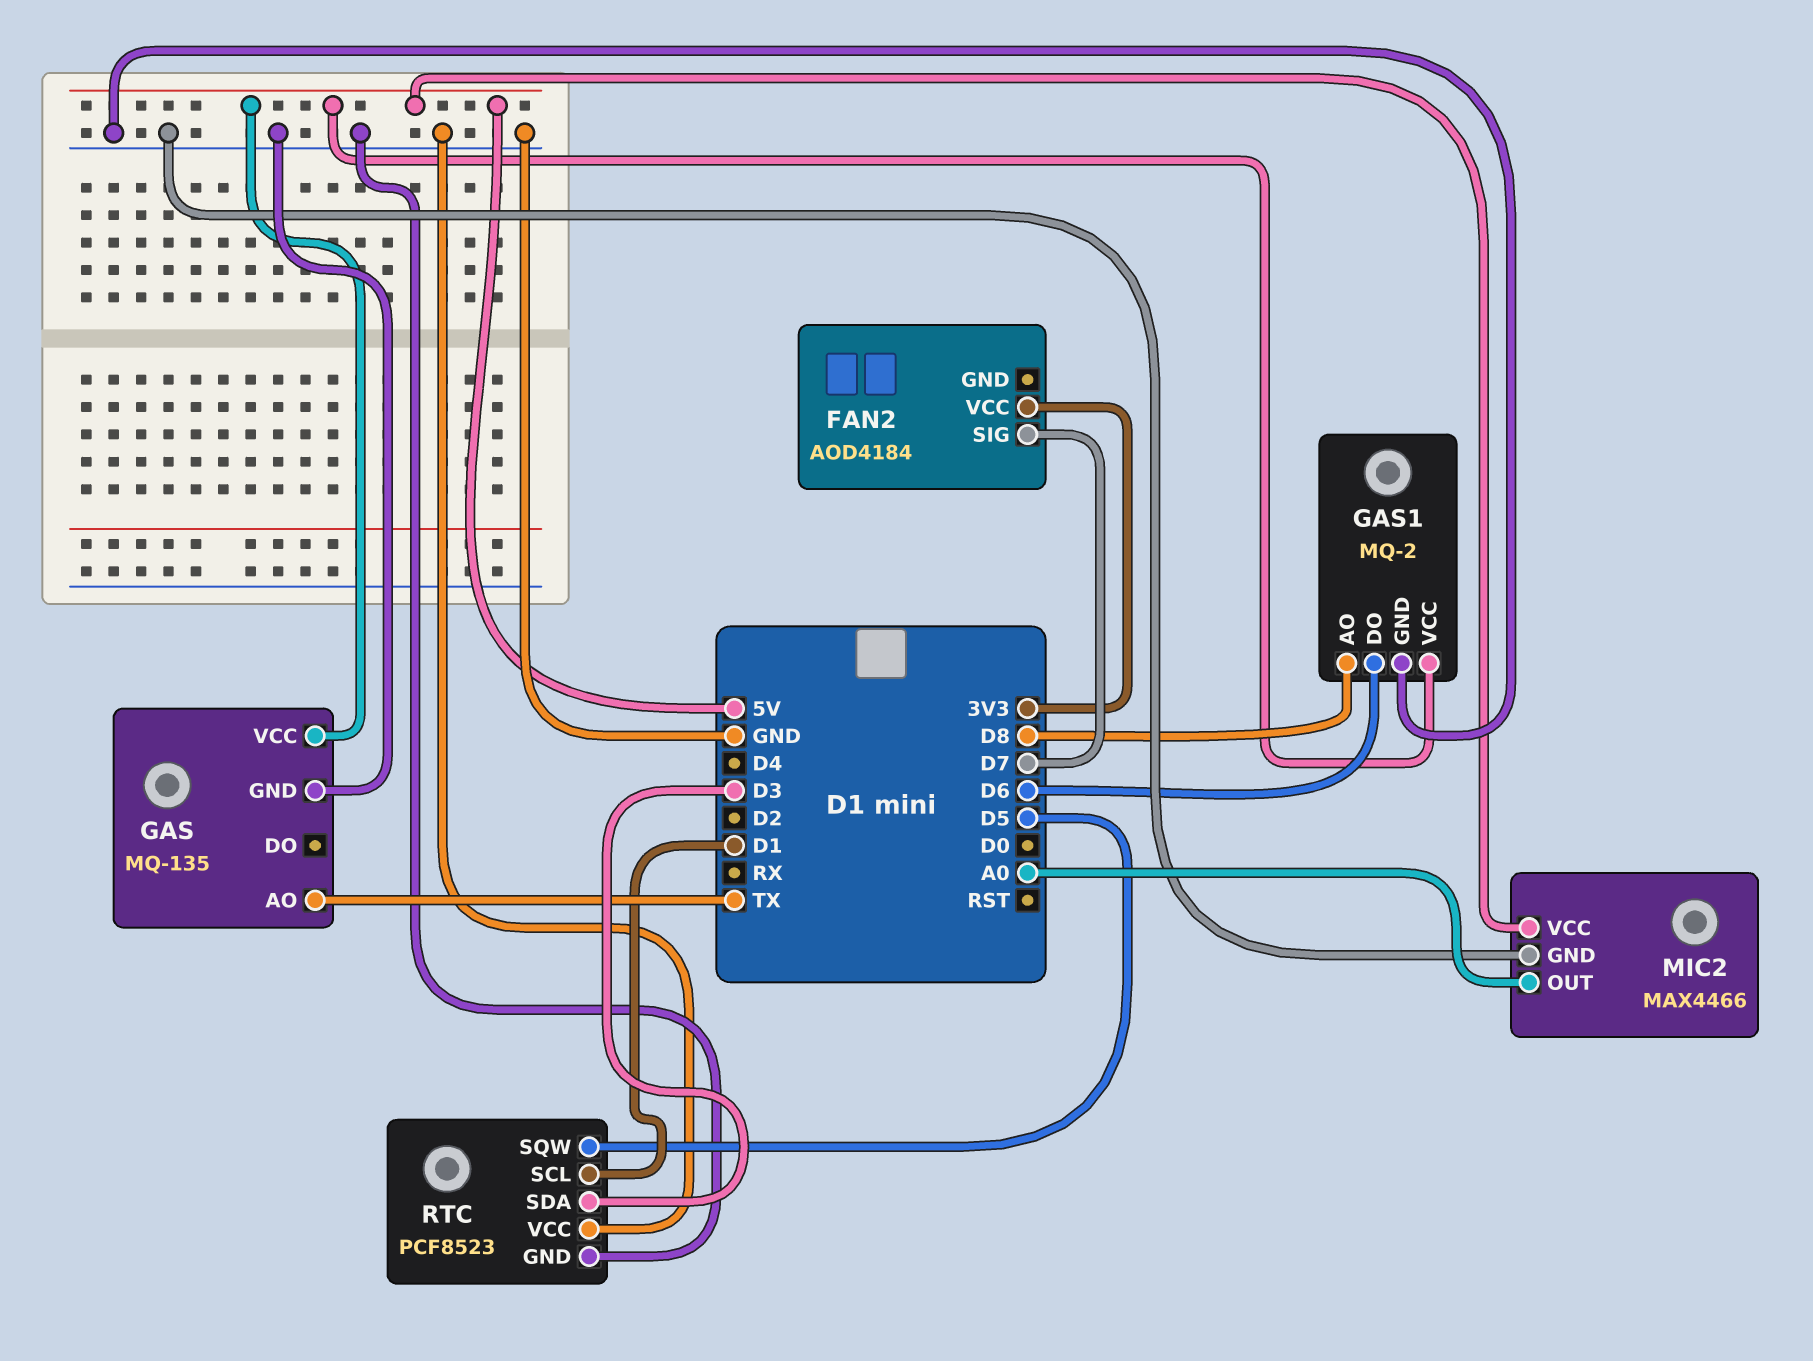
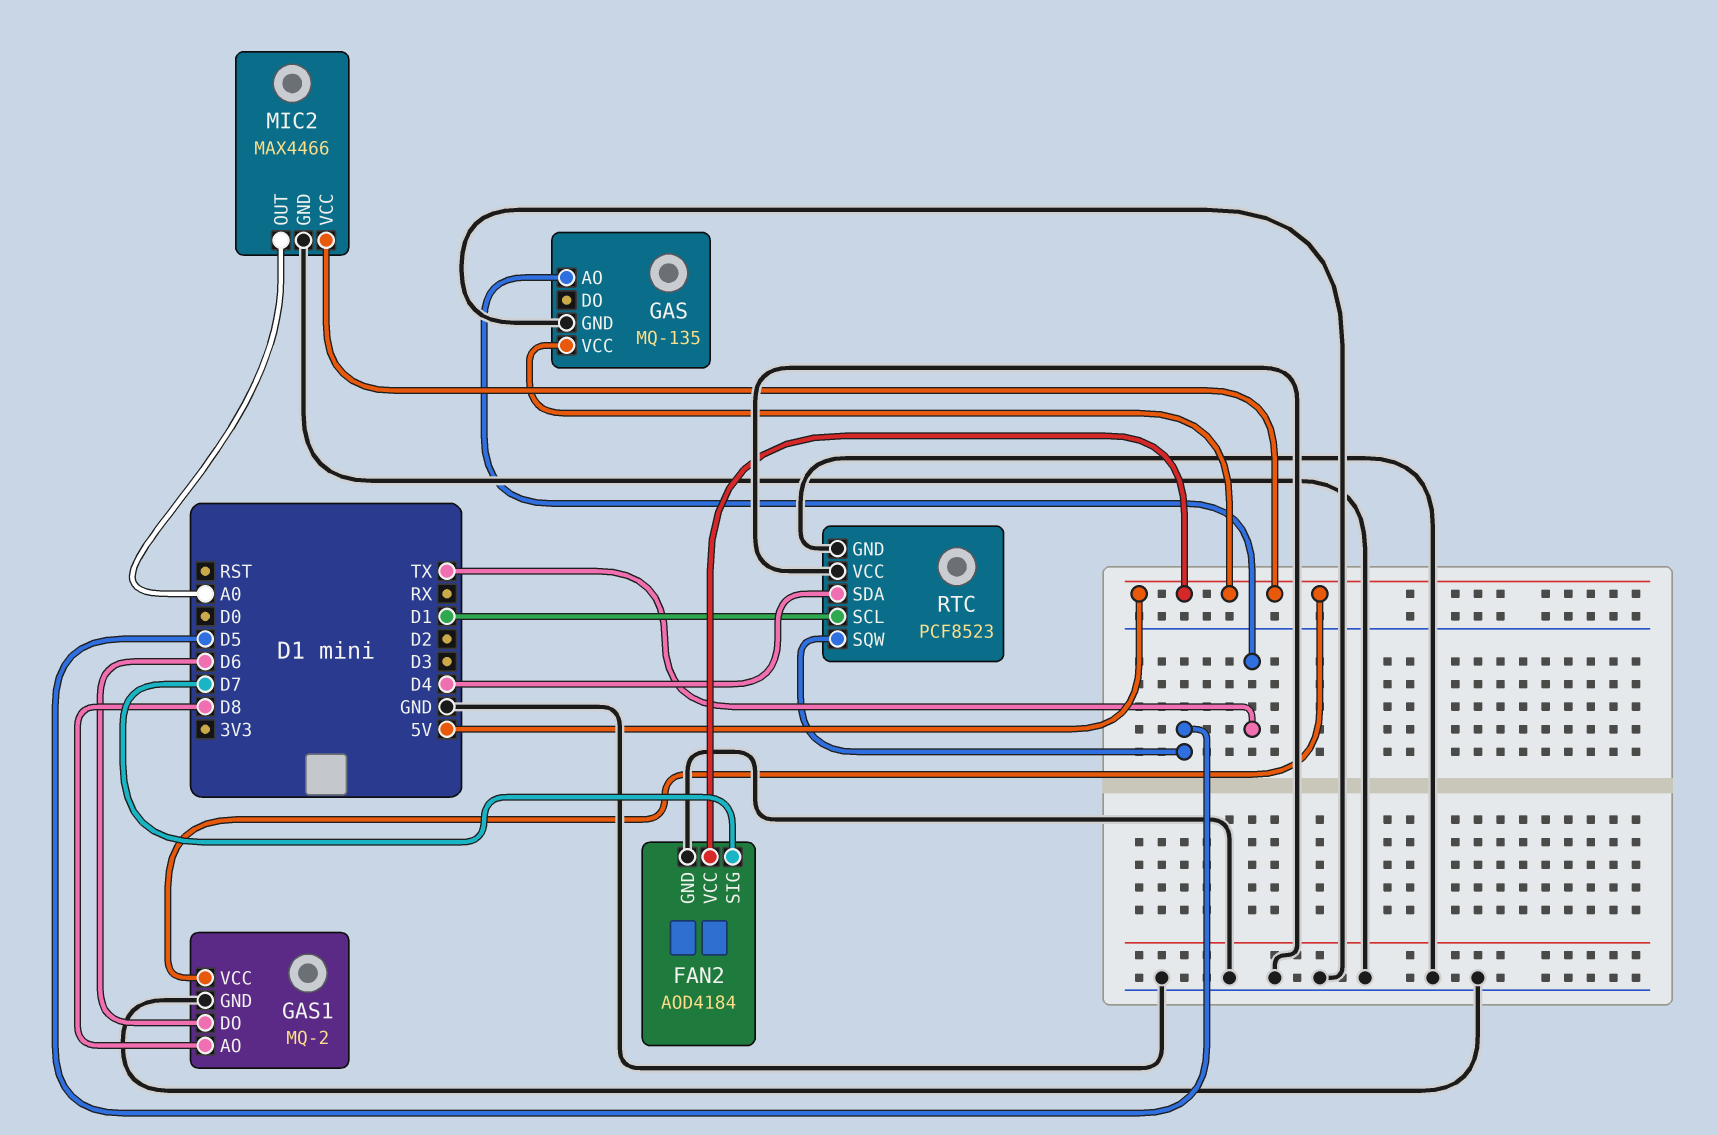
FAN2 pin GND: none -> GND
FAN2 pin VCC: 3V3 -> 5V
RTC pin SDA: D3 -> D4

